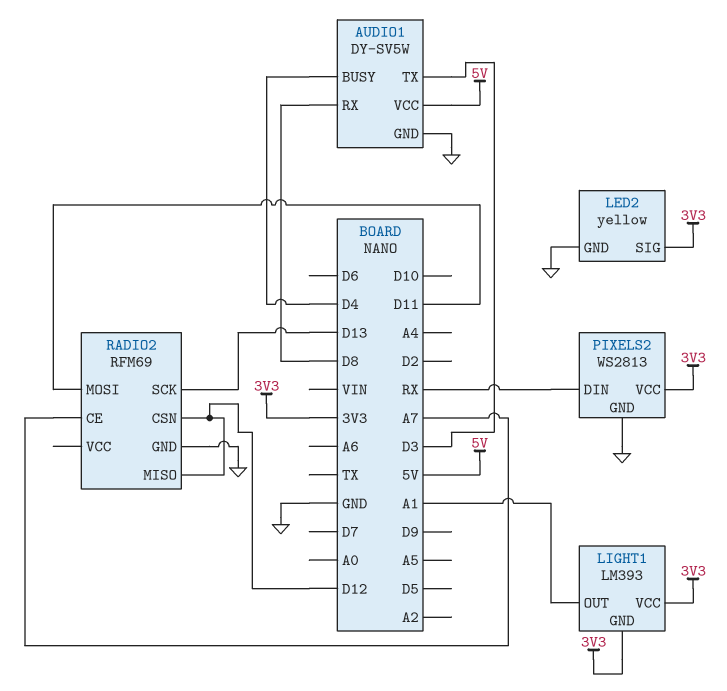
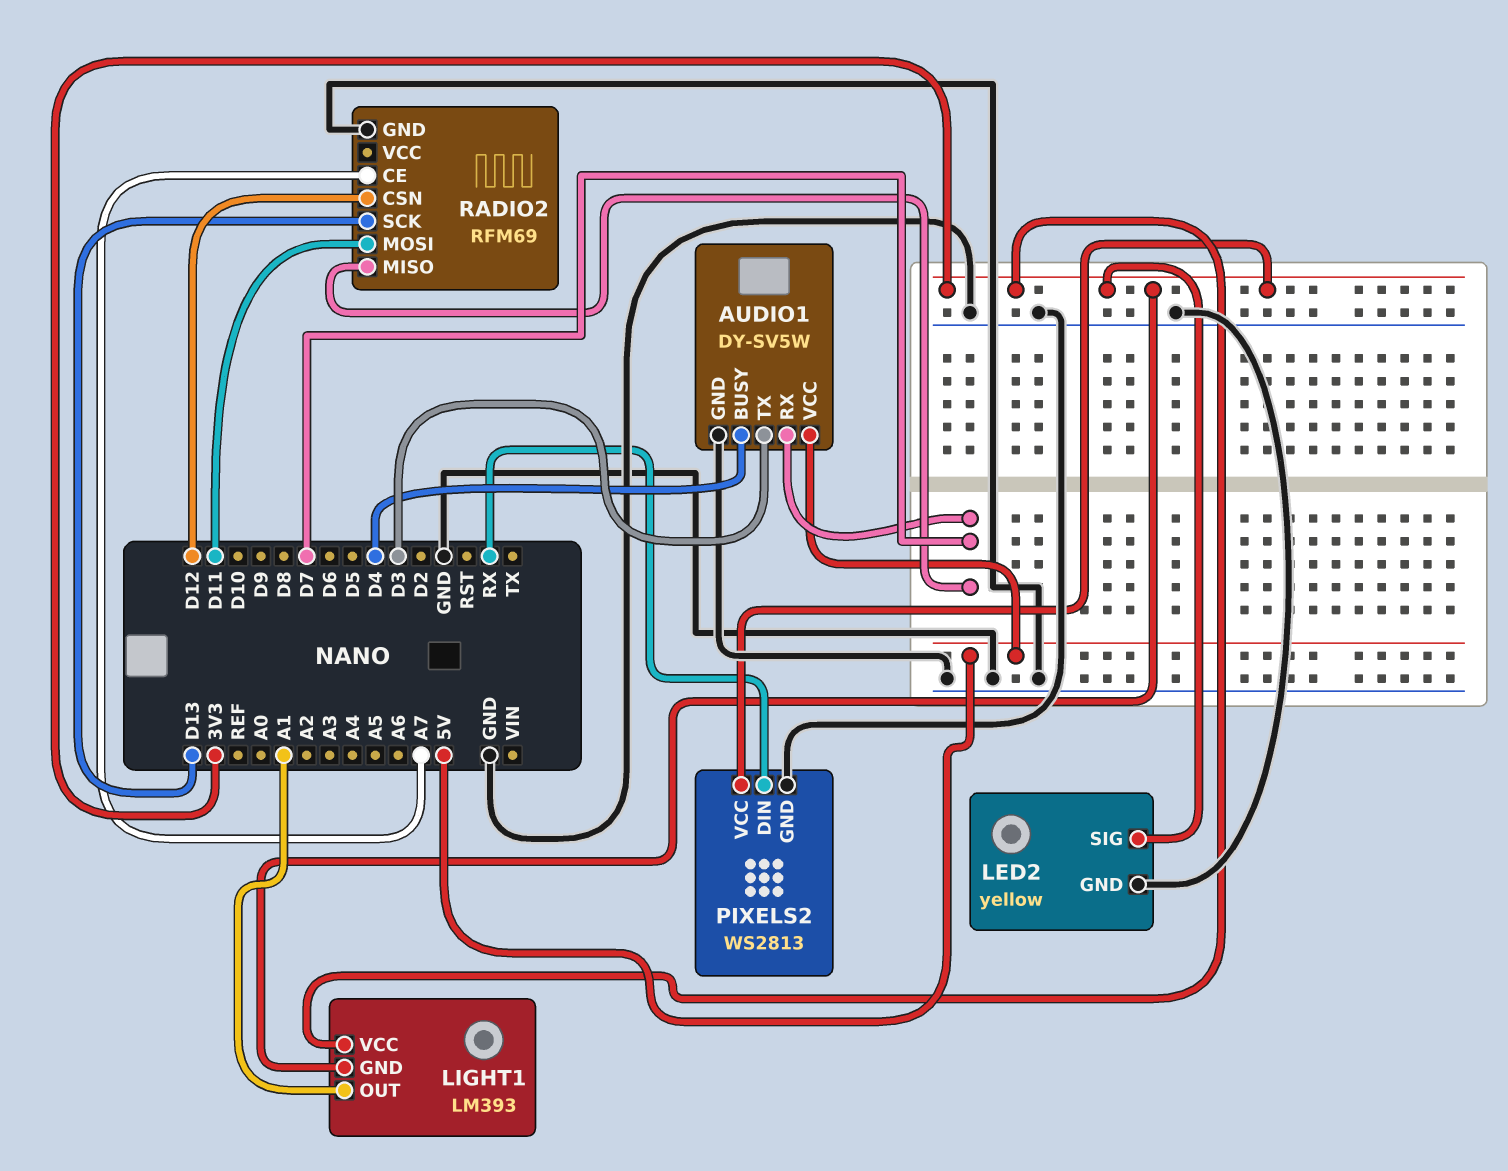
AUDIO1 pin RX: D8 -> D7
RADIO2 pin MISO: D12 -> D7

